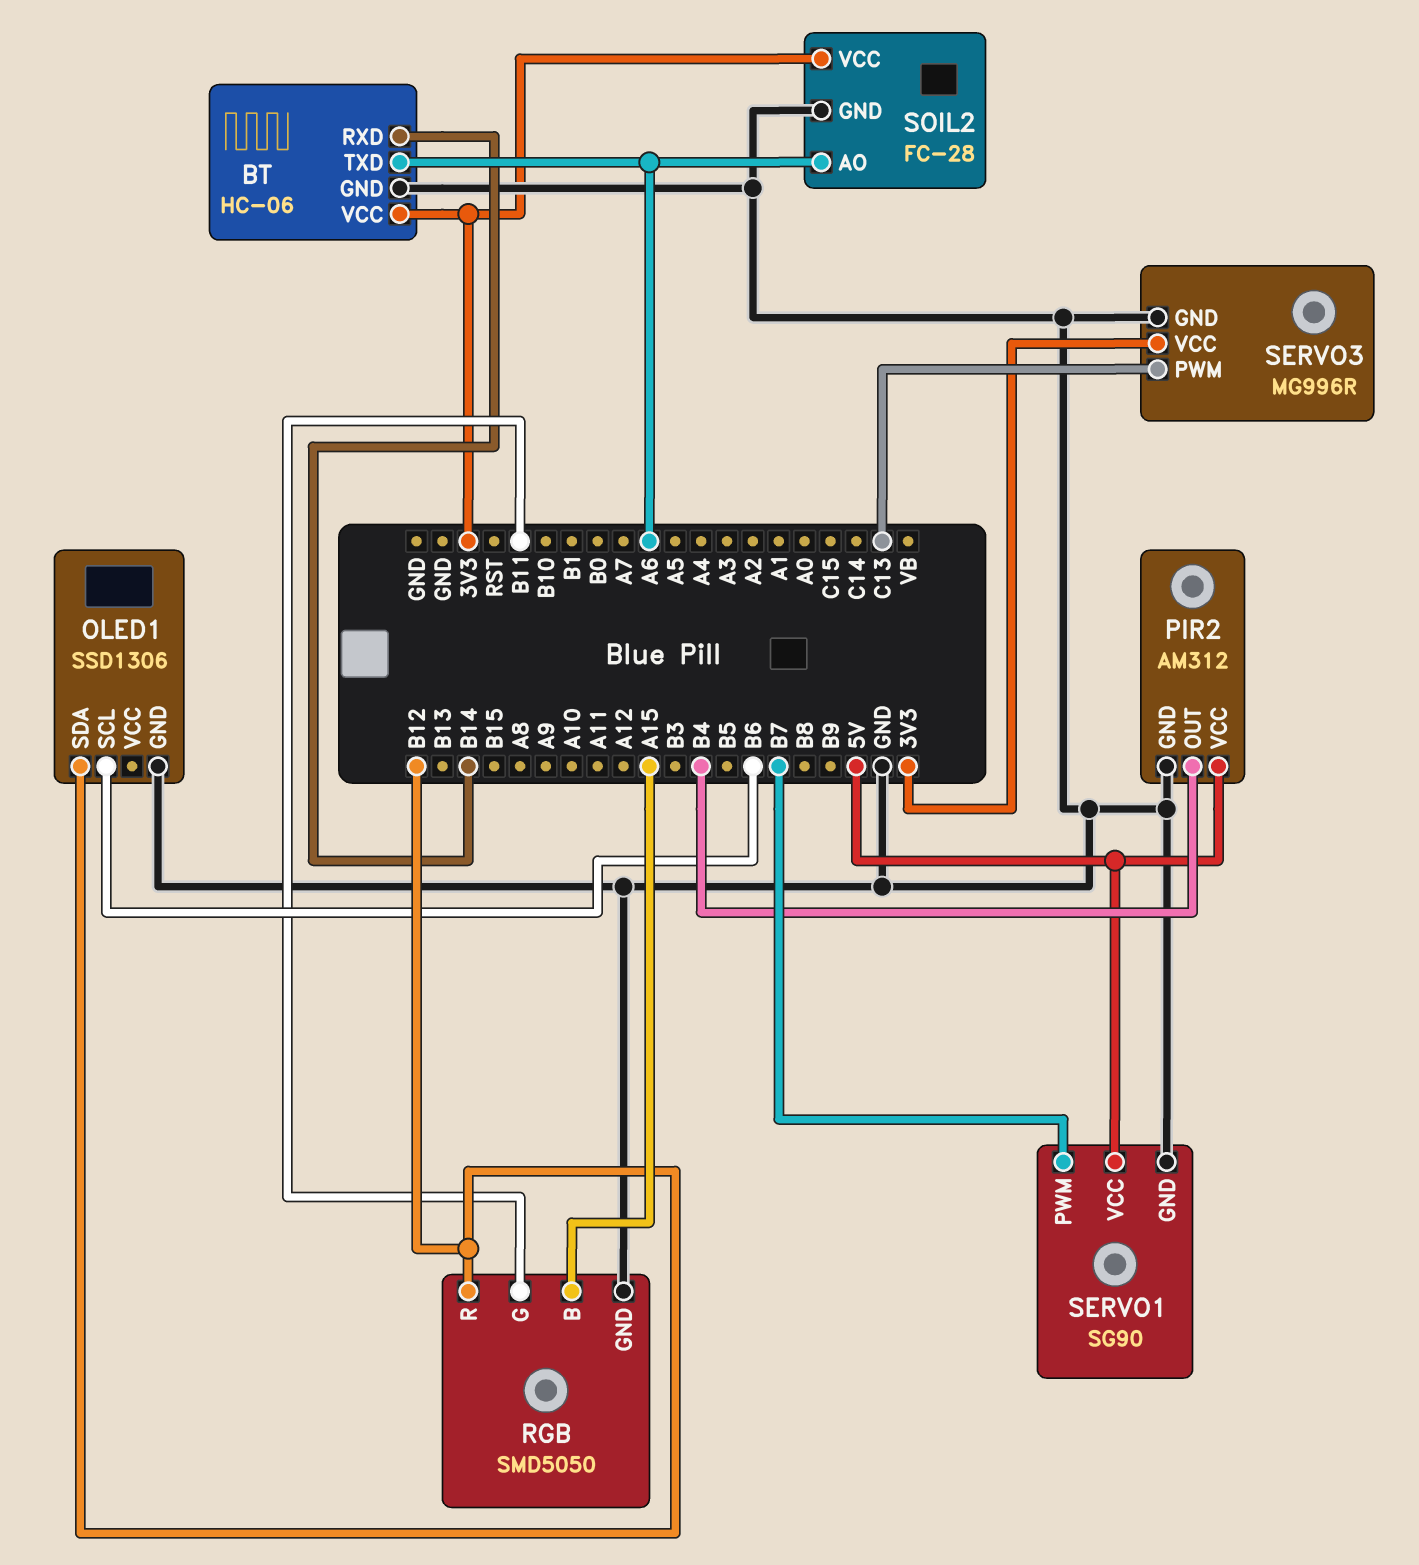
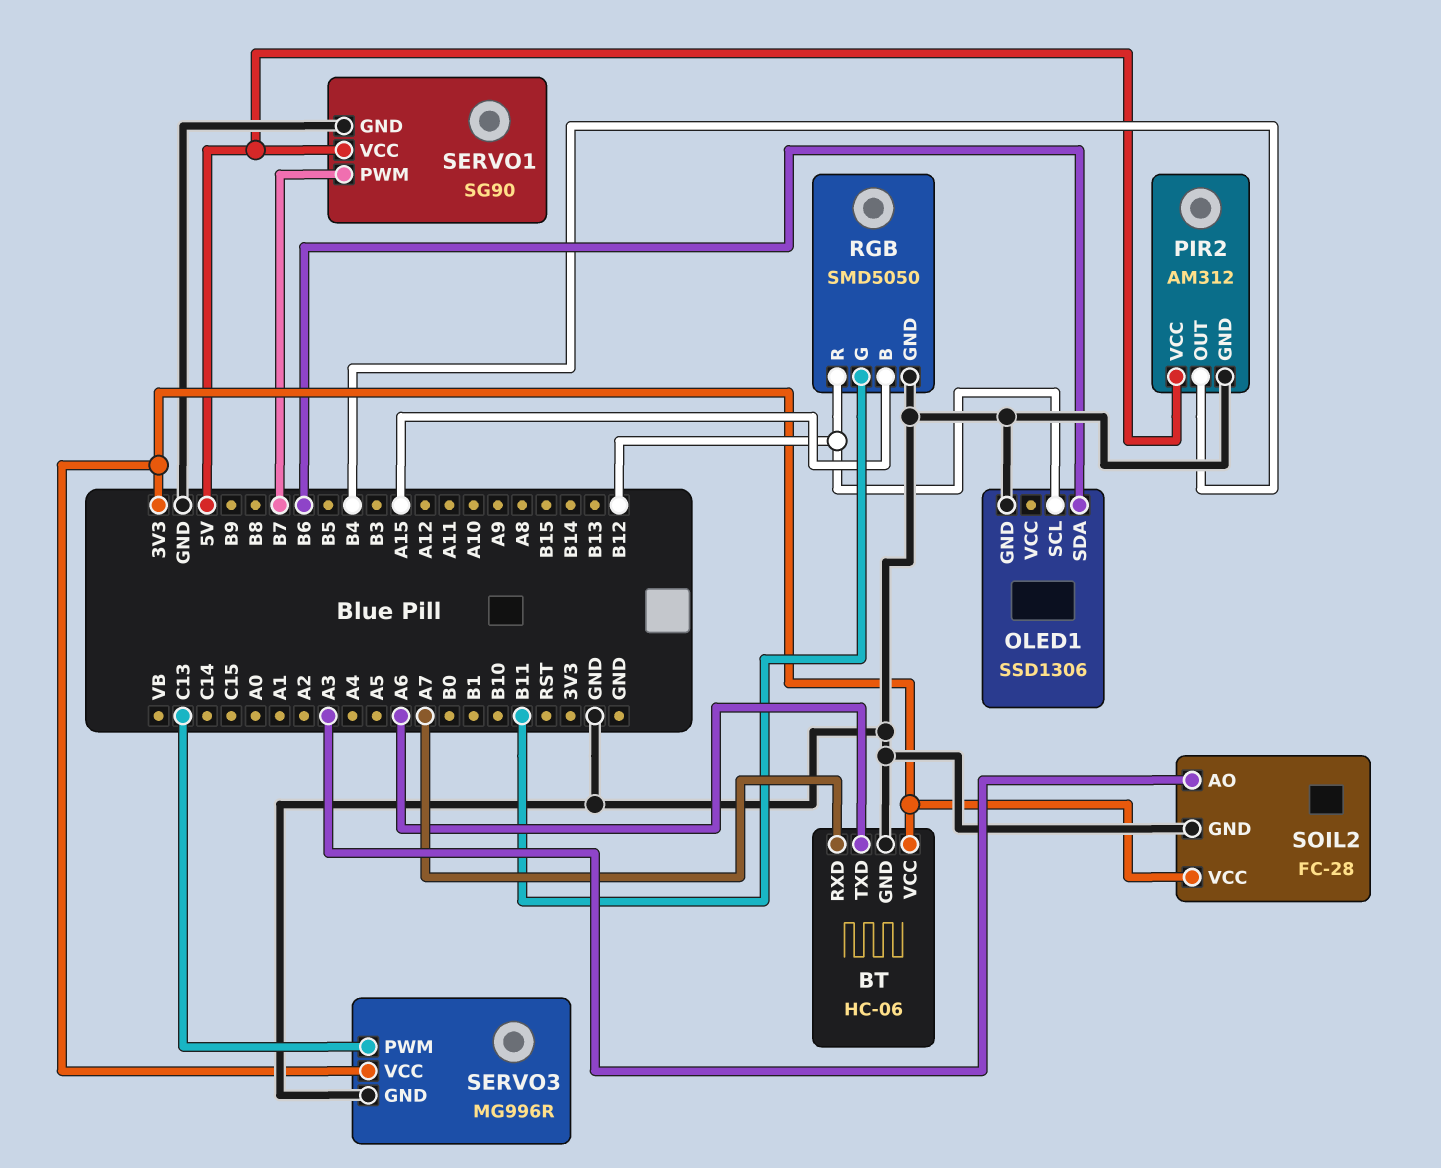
BT pin RXD: B14 -> A7
OLED1 pin SCL: B6 -> B12
OLED1 pin SDA: B12 -> B6
SOIL2 pin AO: A6 -> A3

